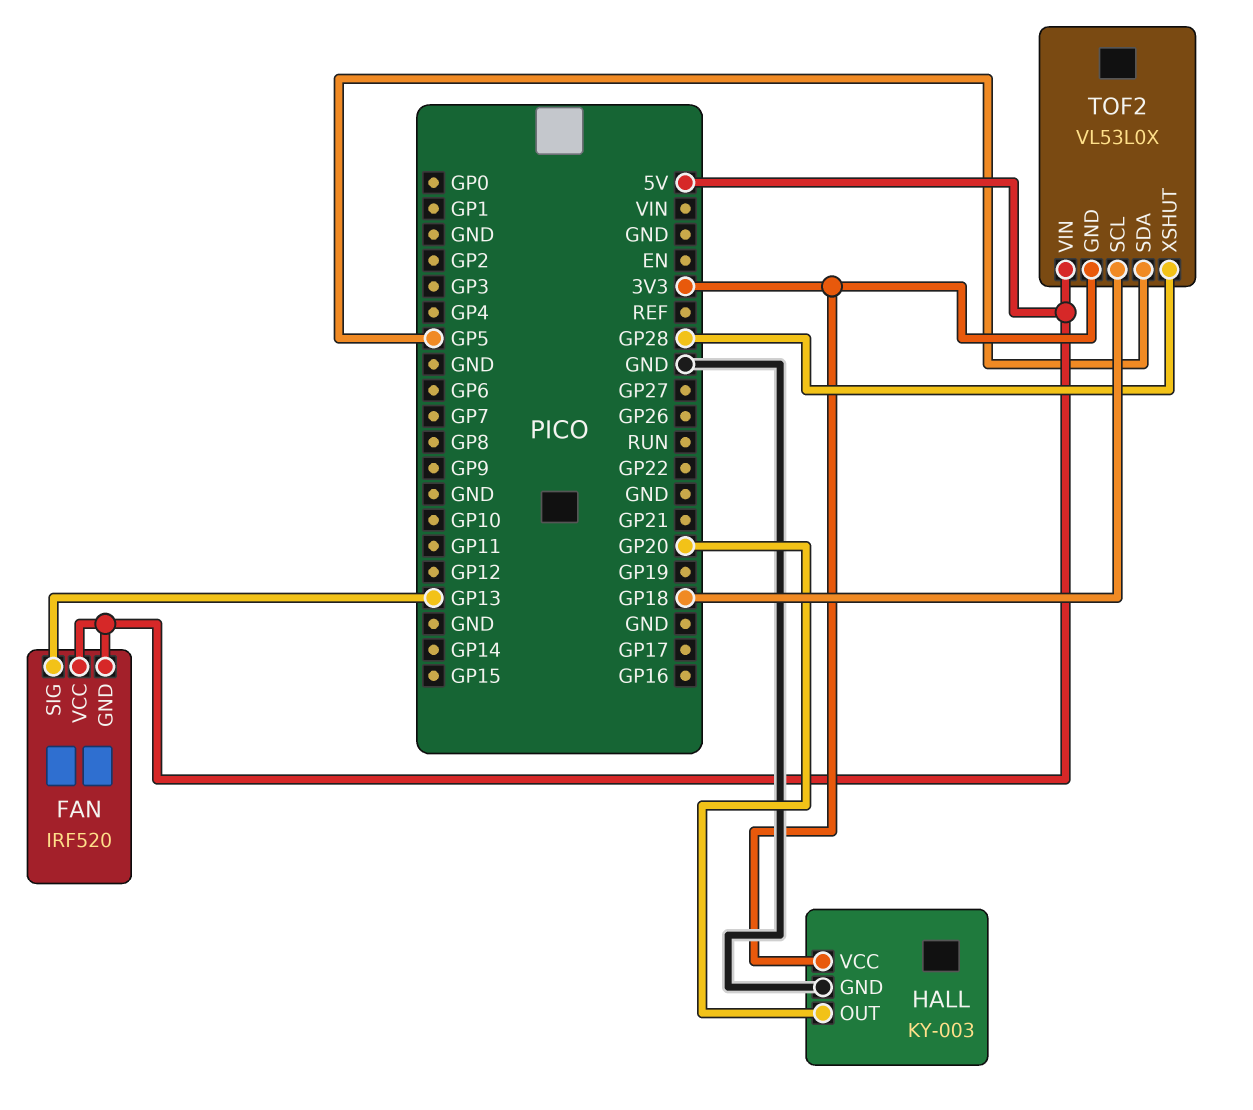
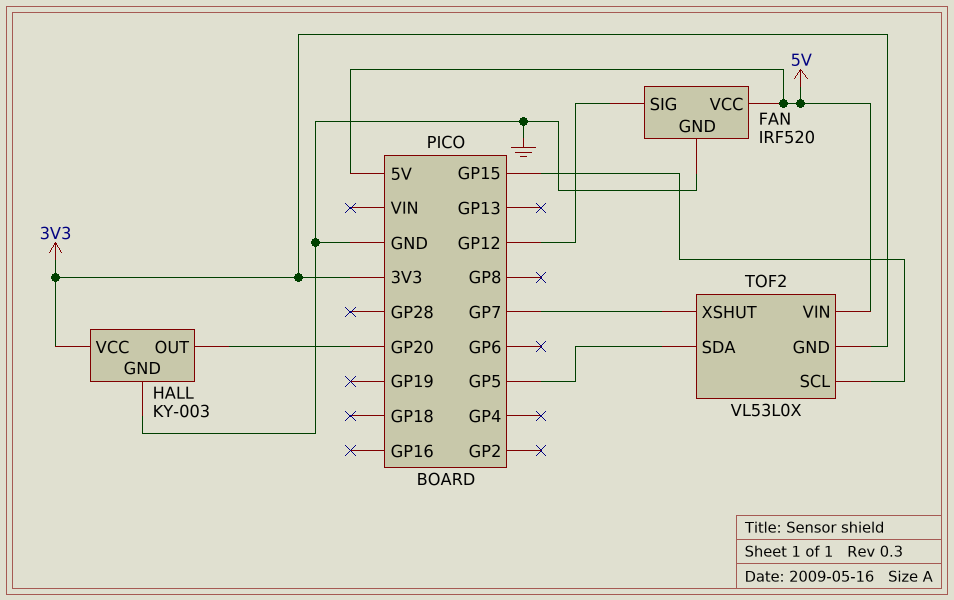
FAN pin GND: 5V -> GND
FAN pin SIG: GP13 -> GP12
TOF2 pin SCL: GP18 -> GP15
TOF2 pin XSHUT: GP28 -> GP7

